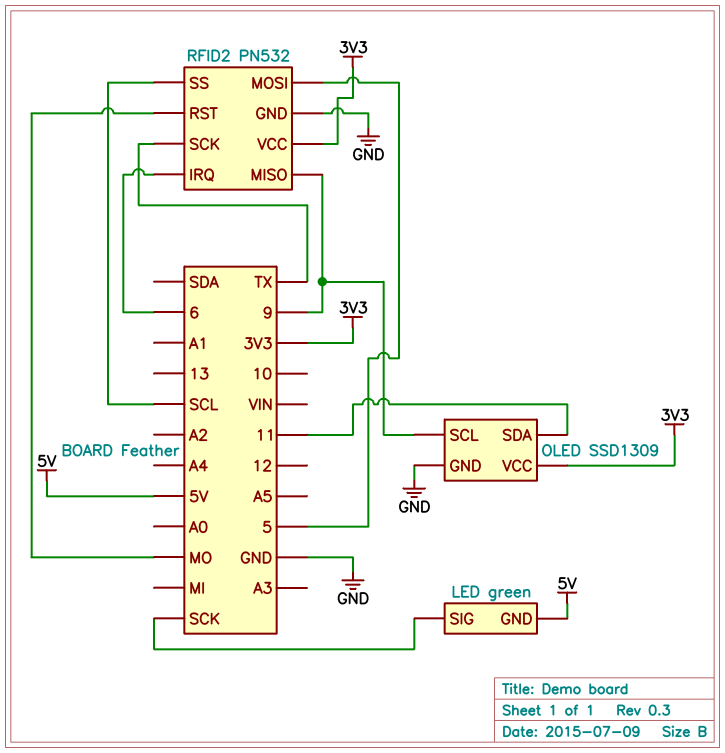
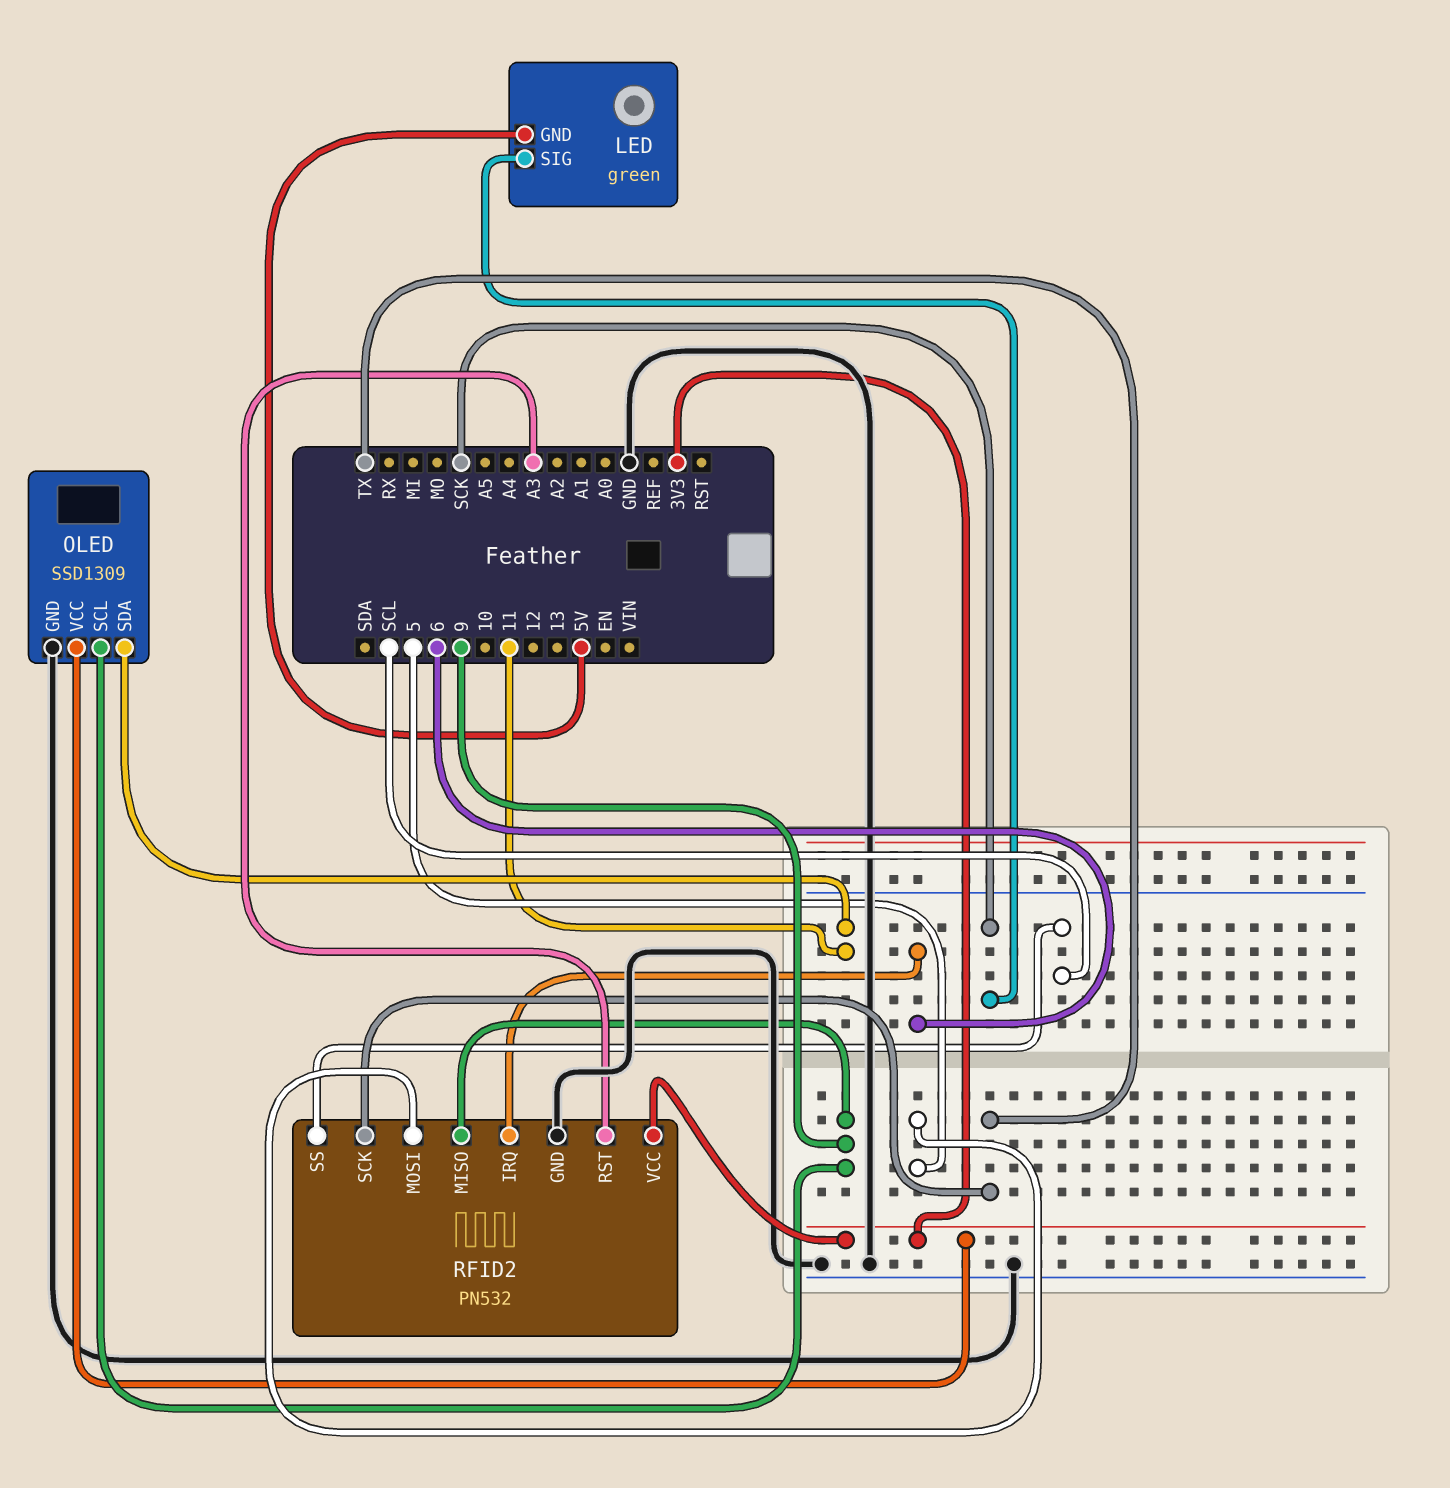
RFID2 pin RST: MO -> A3

